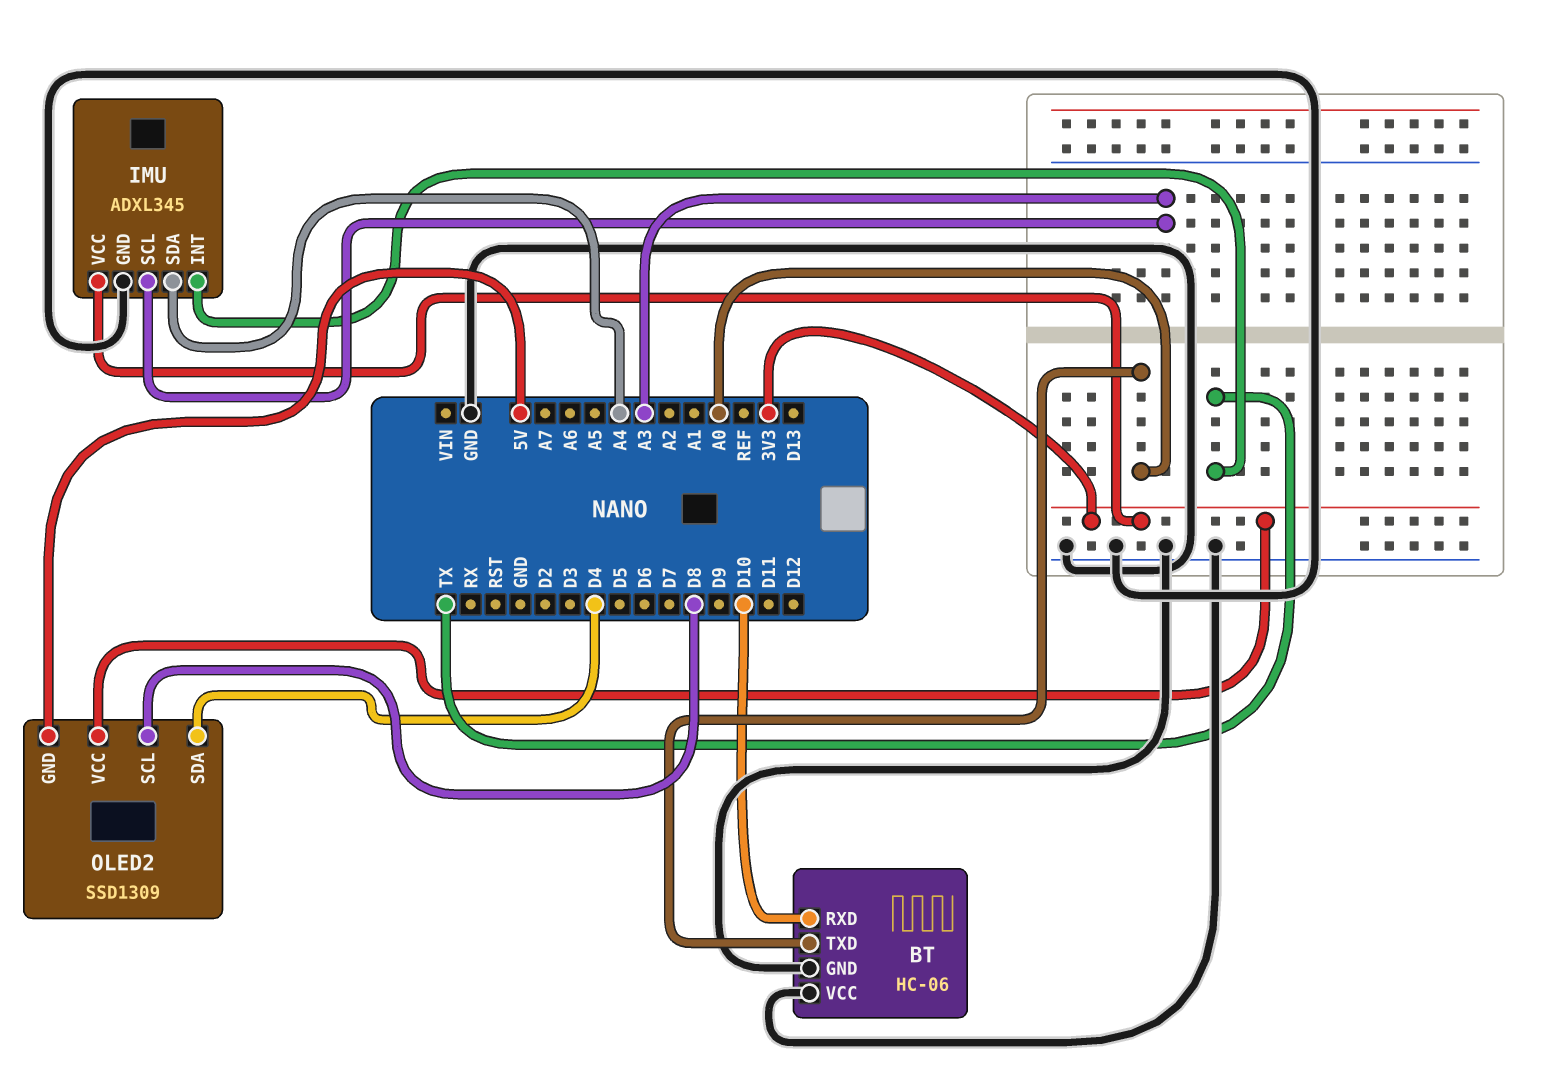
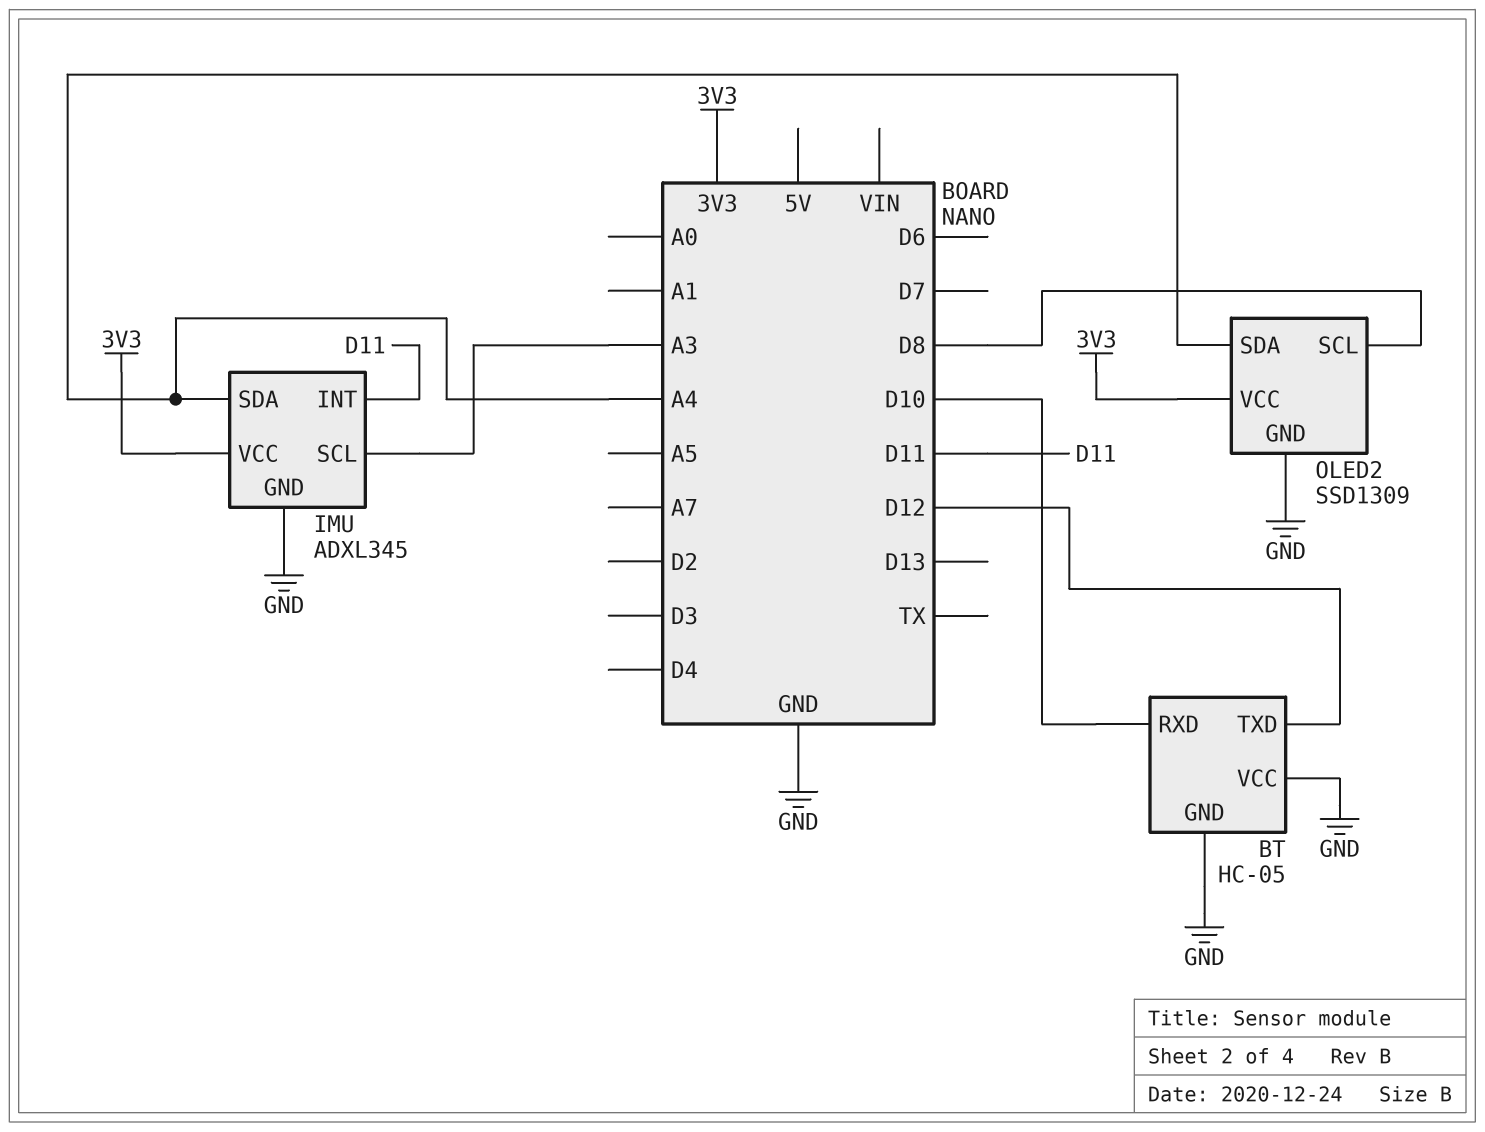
BT: HC-06 -> HC-05
BT pin TXD: A0 -> D12
IMU pin INT: TX -> D11
OLED2 pin GND: 5V -> GND
OLED2 pin SDA: D4 -> A4

